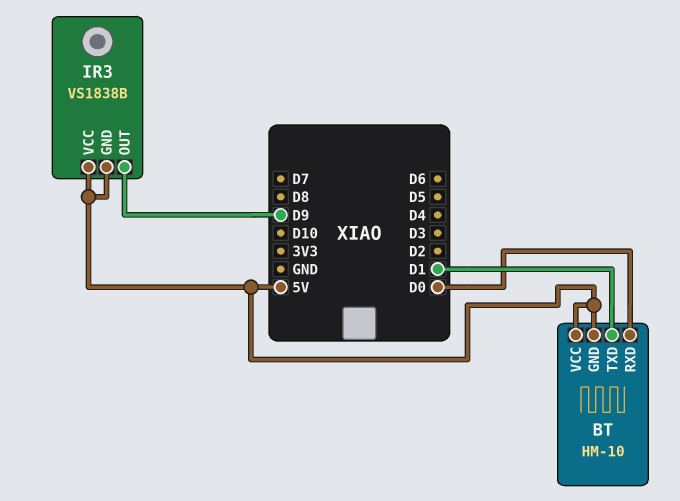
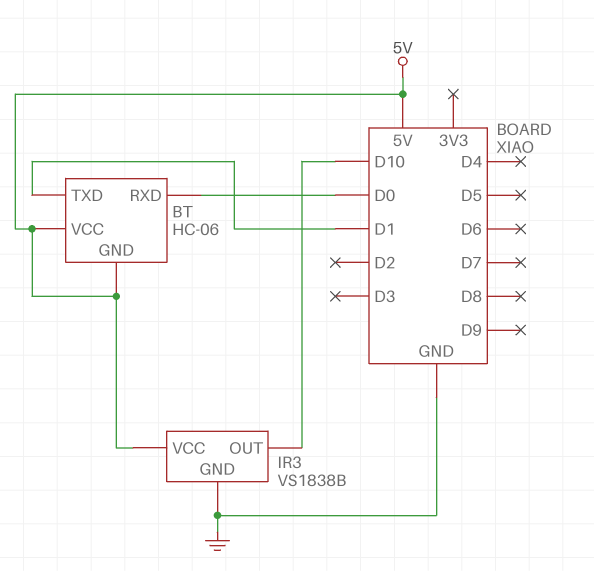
BT: HM-10 -> HC-06
IR3 pin GND: 5V -> GND
IR3 pin OUT: D9 -> D10

